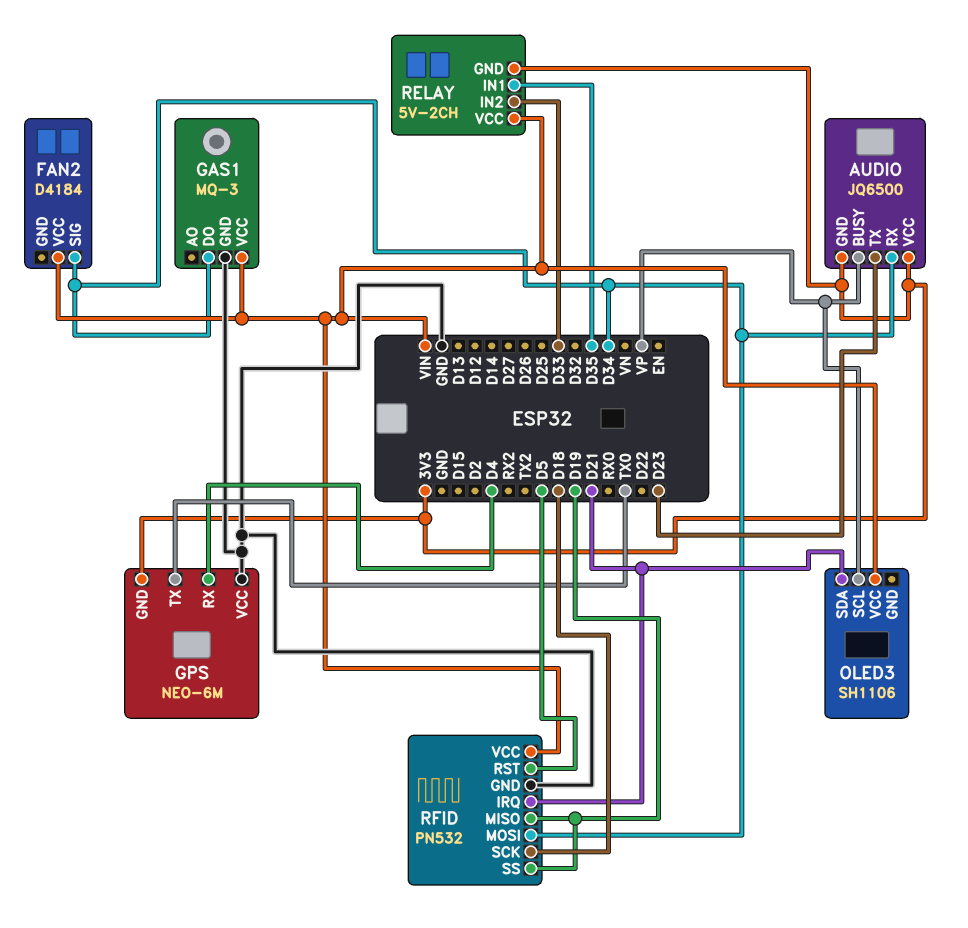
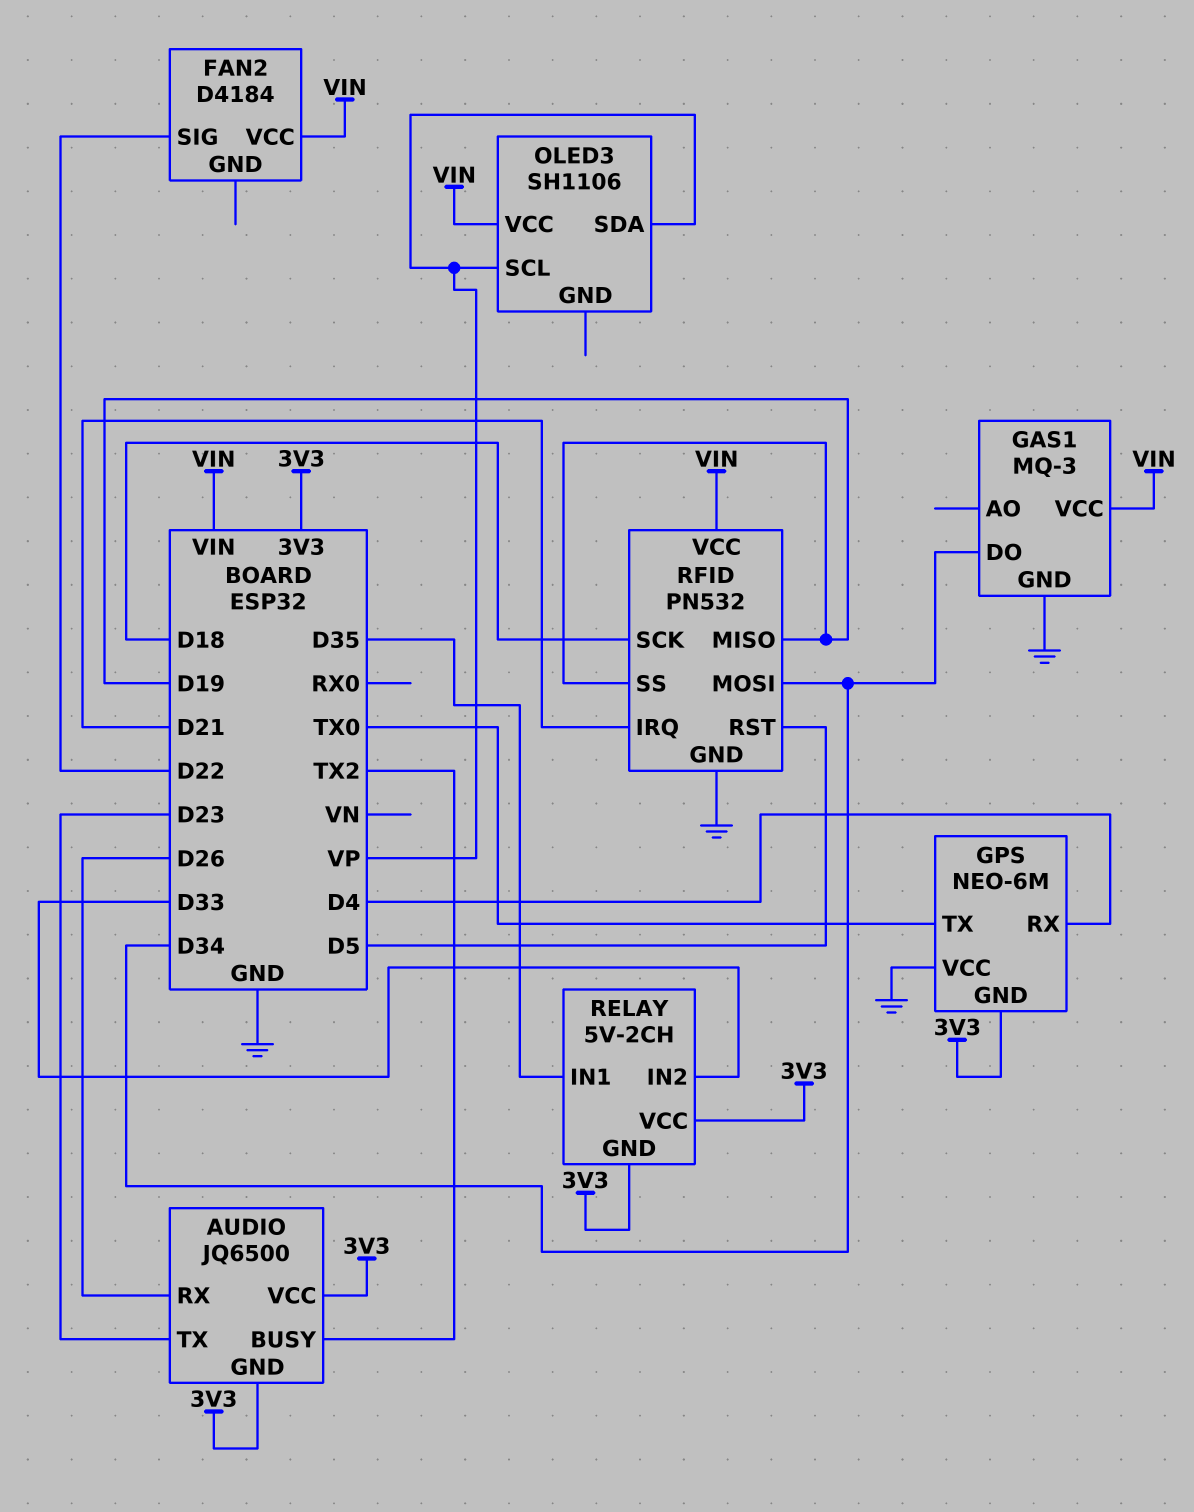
AUDIO pin BUSY: VP -> TX2
AUDIO pin RX: D34 -> D26
FAN2 pin SIG: D34 -> D22
OLED3 pin SDA: D21 -> VP
RELAY pin VCC: VIN -> 3V3

